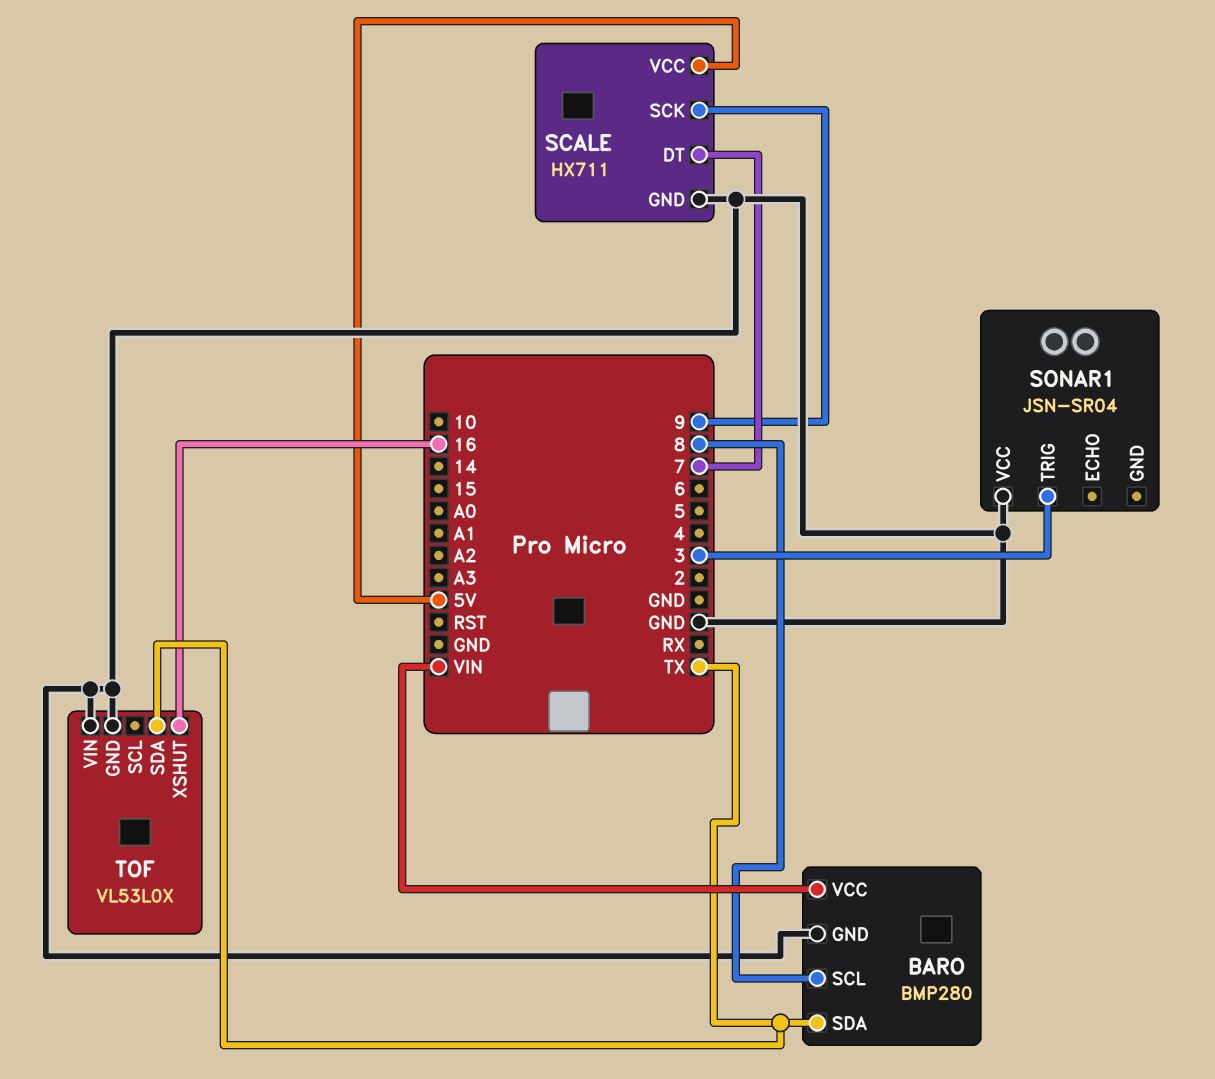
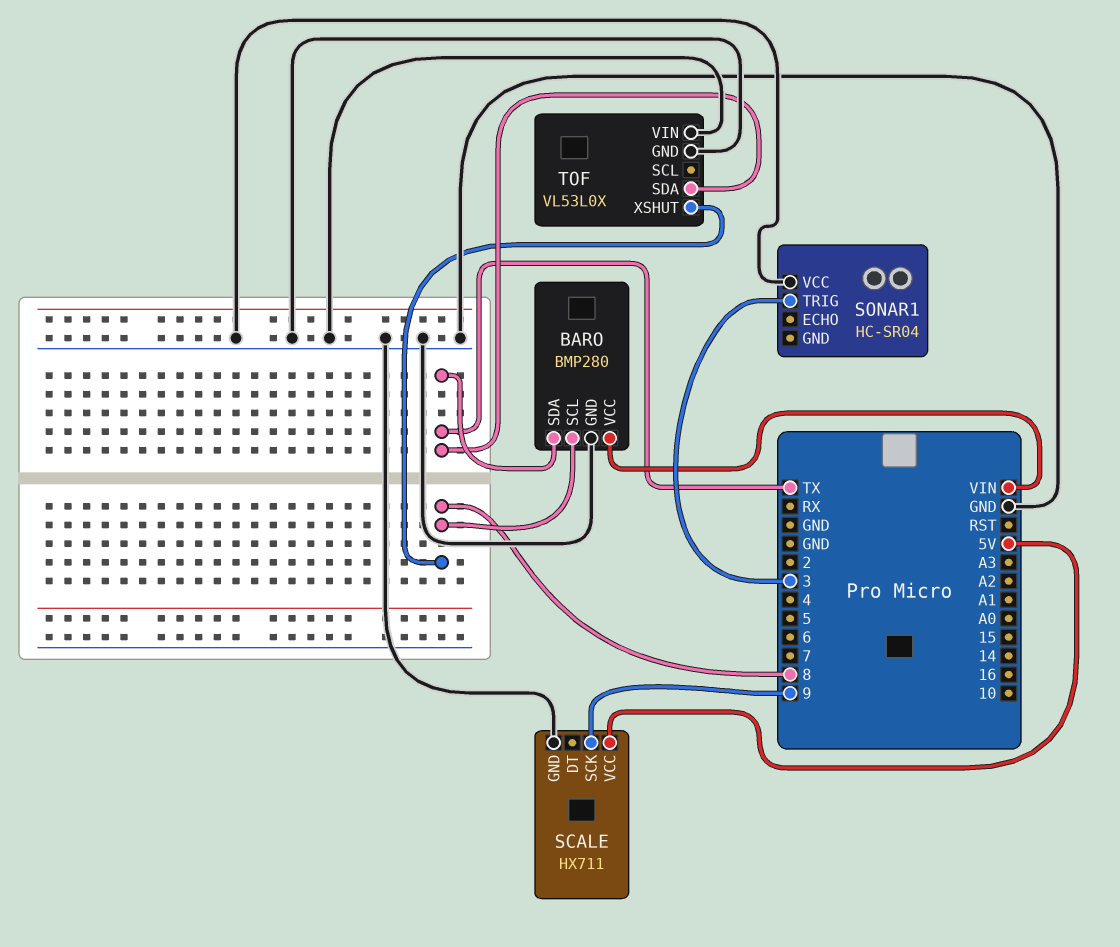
SCALE pin DT: 7 -> none
SONAR1: JSN-SR04 -> HC-SR04
TOF pin XSHUT: 16 -> 8

